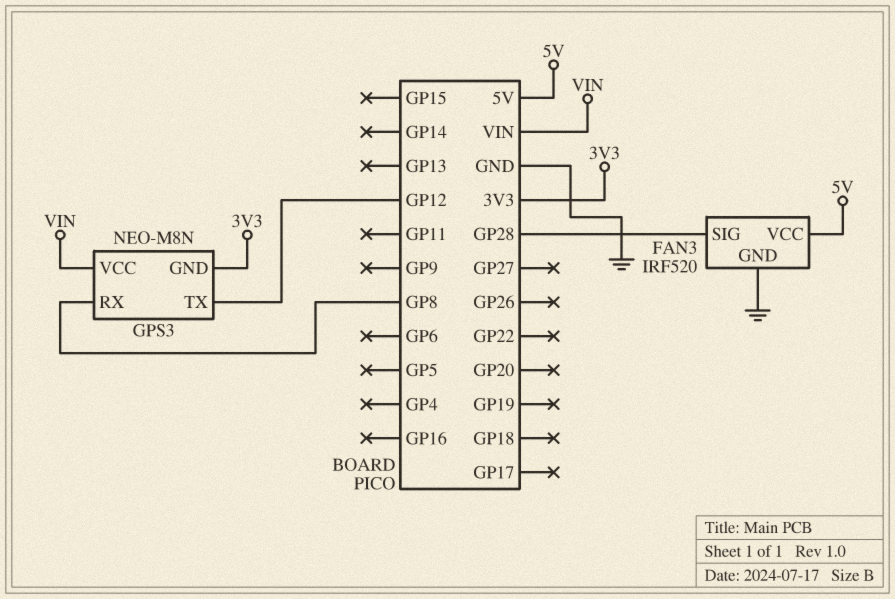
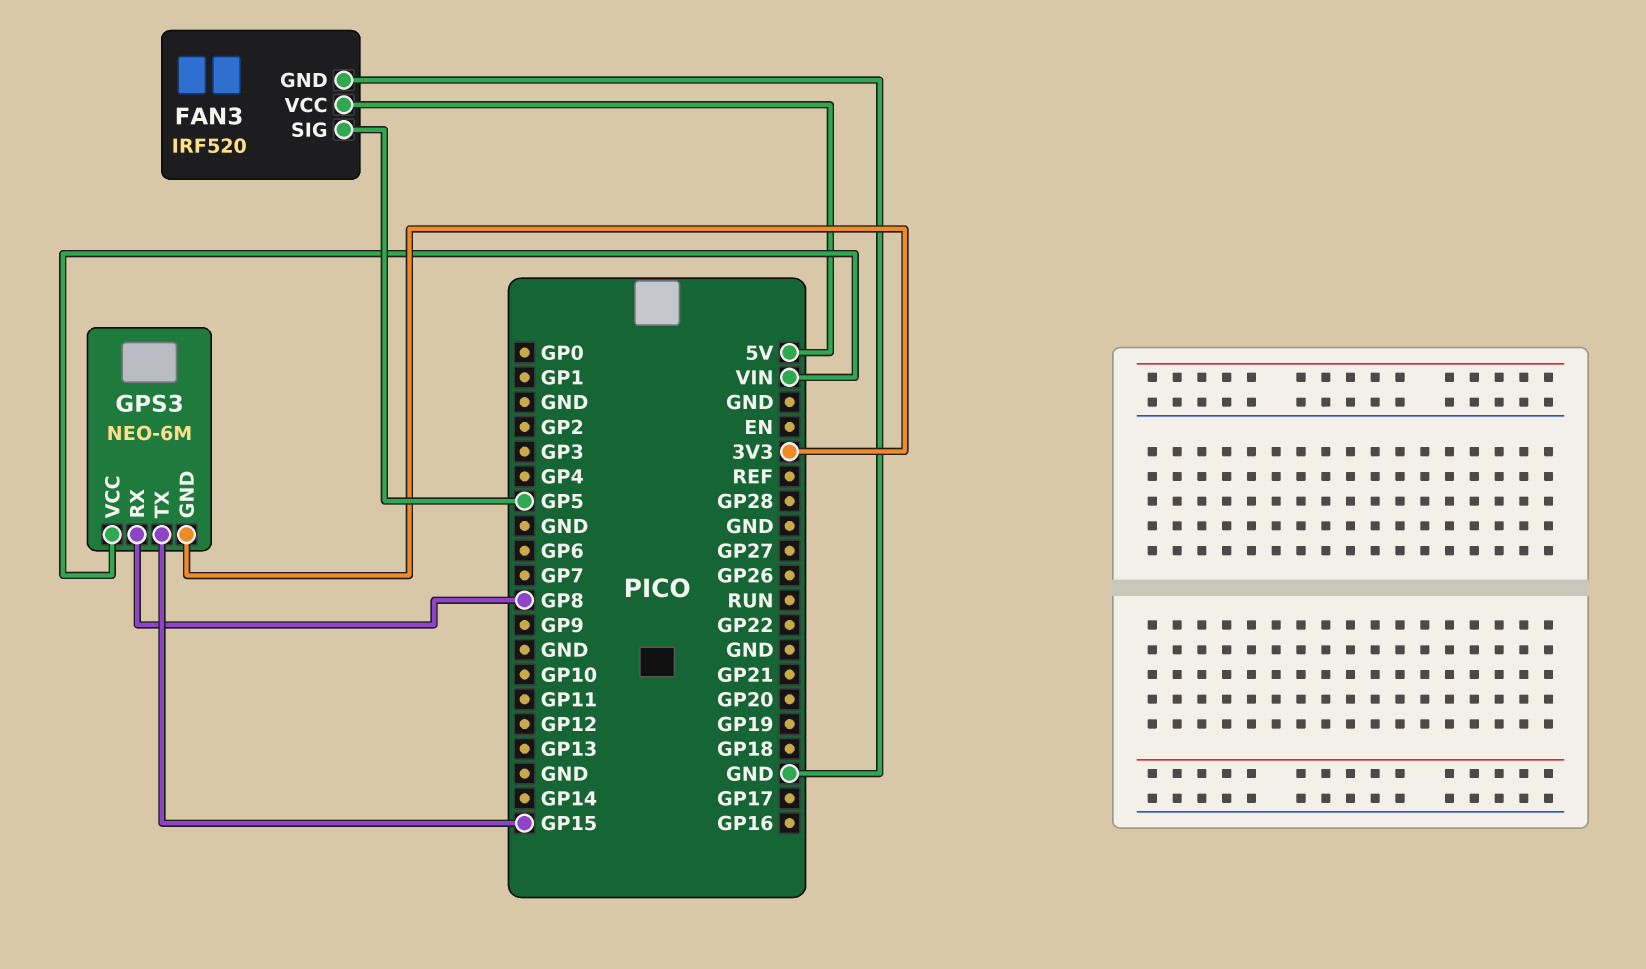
FAN3 pin SIG: GP28 -> GP5
GPS3: NEO-M8N -> NEO-6M
GPS3 pin TX: GP12 -> GP15

